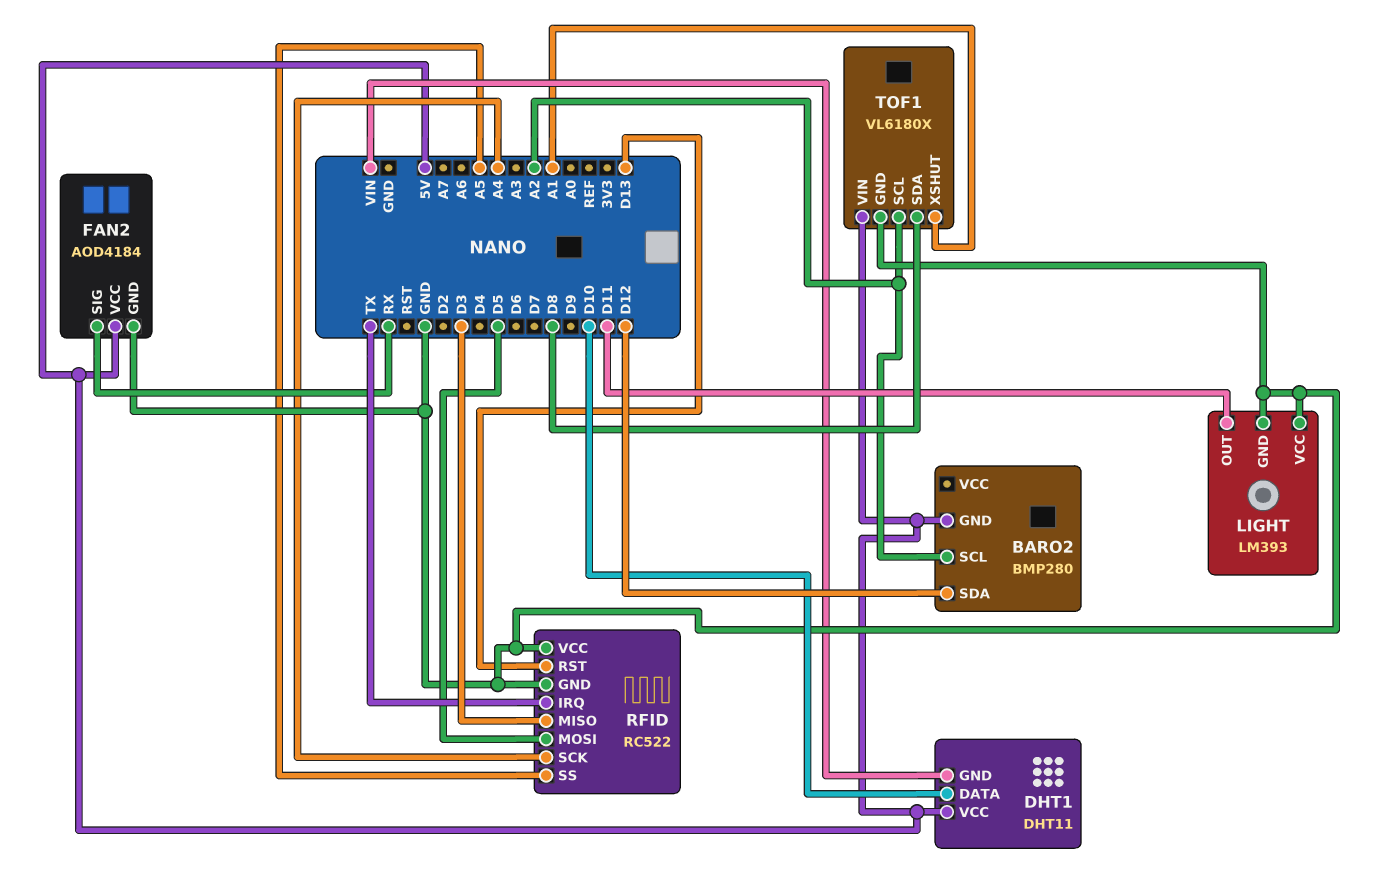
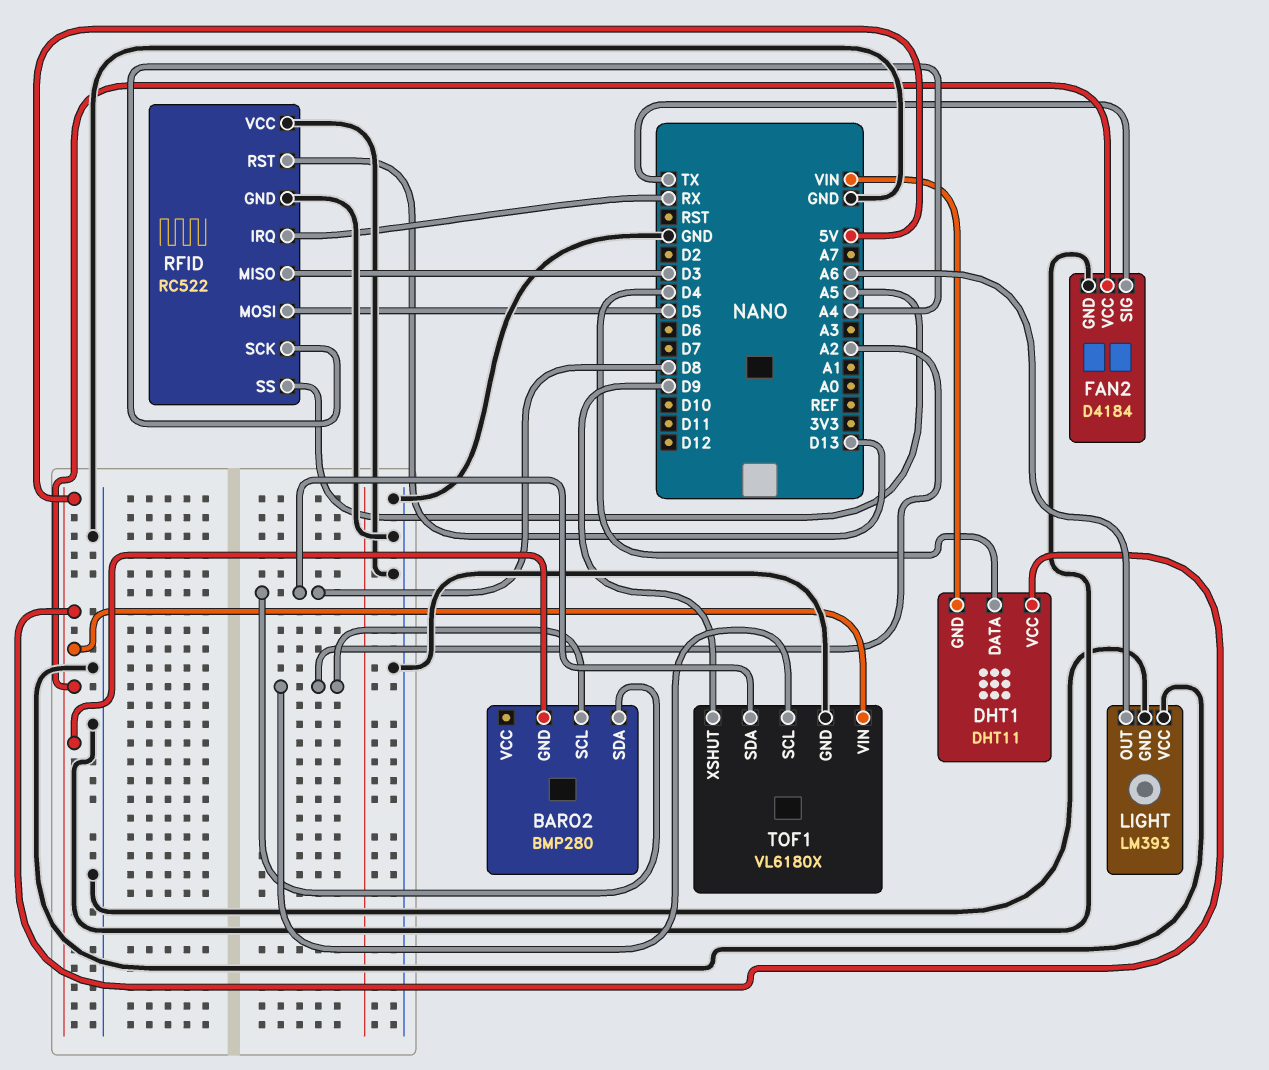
BARO2 pin SDA: D12 -> D8
DHT1 pin DATA: D10 -> D4
FAN2: AOD4184 -> D4184
FAN2 pin SIG: RX -> TX
LIGHT pin OUT: D11 -> A6
RFID pin IRQ: TX -> RX
TOF1 pin XSHUT: A1 -> D9

